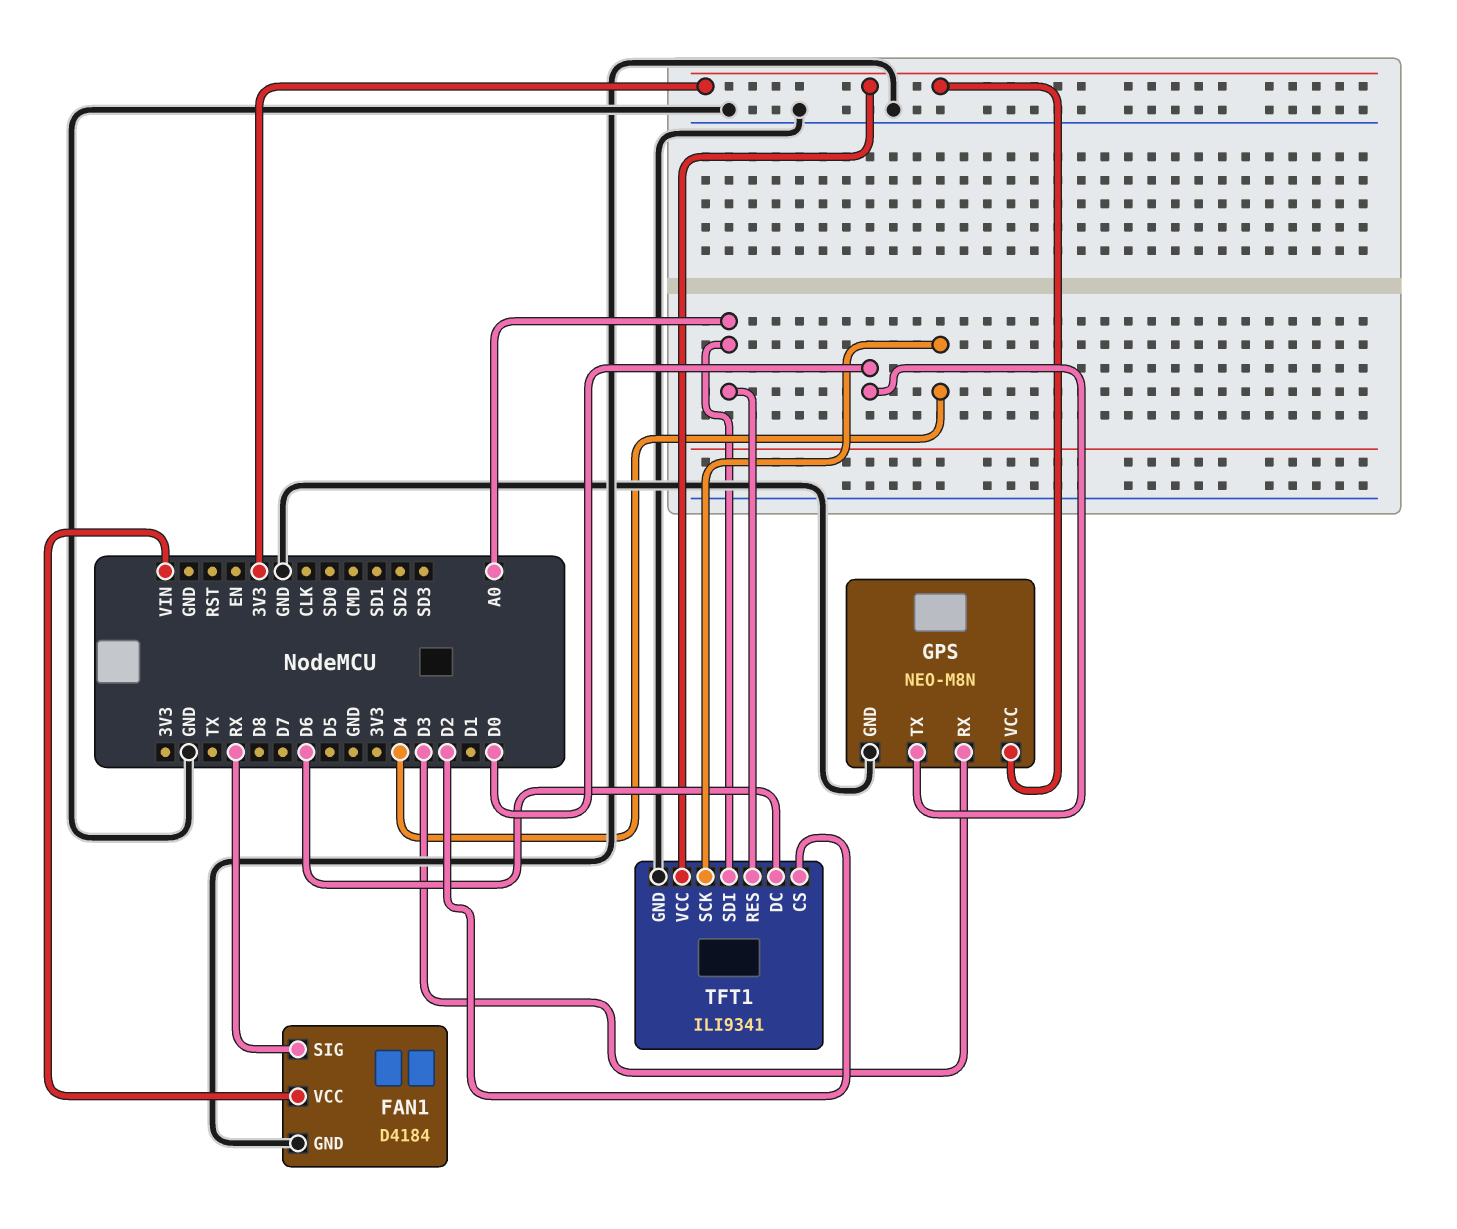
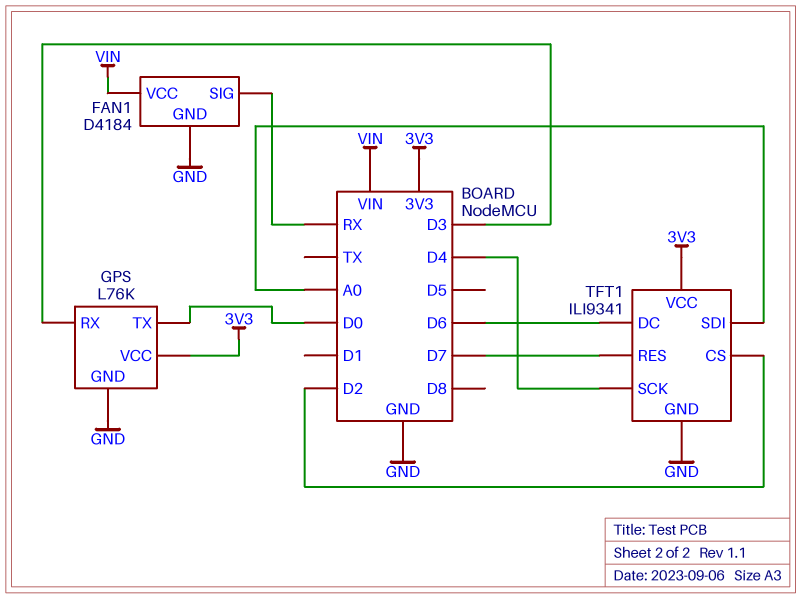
GPS: NEO-M8N -> L76K
TFT1 pin RES: A0 -> D7

